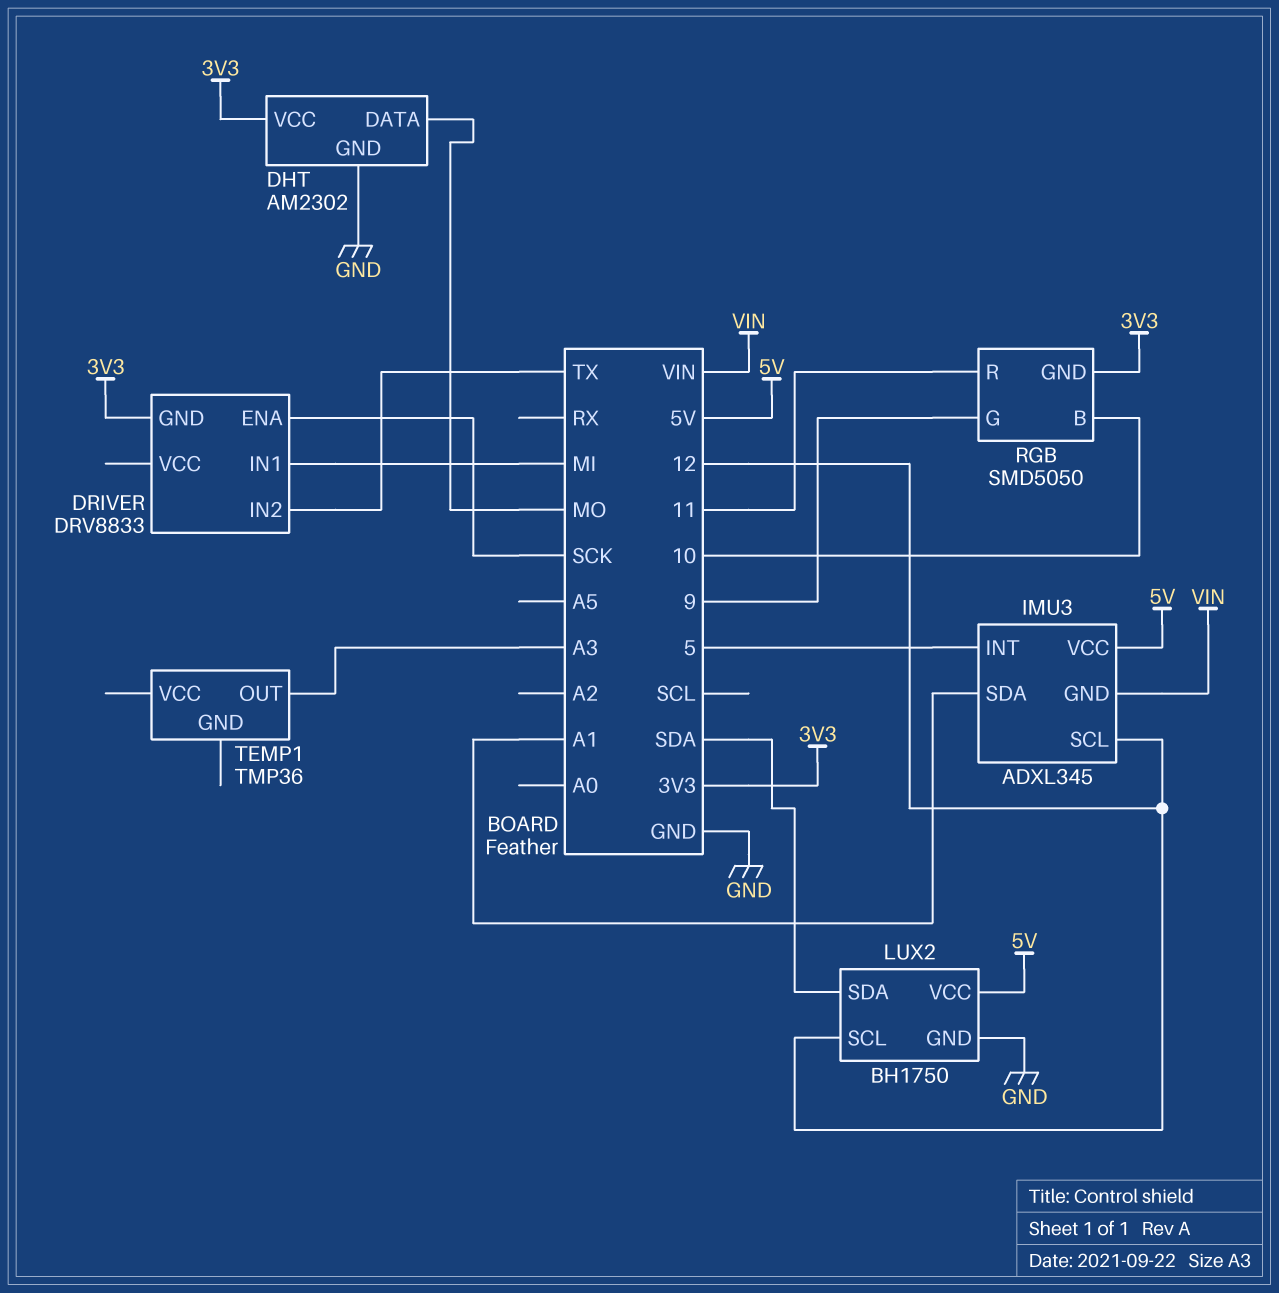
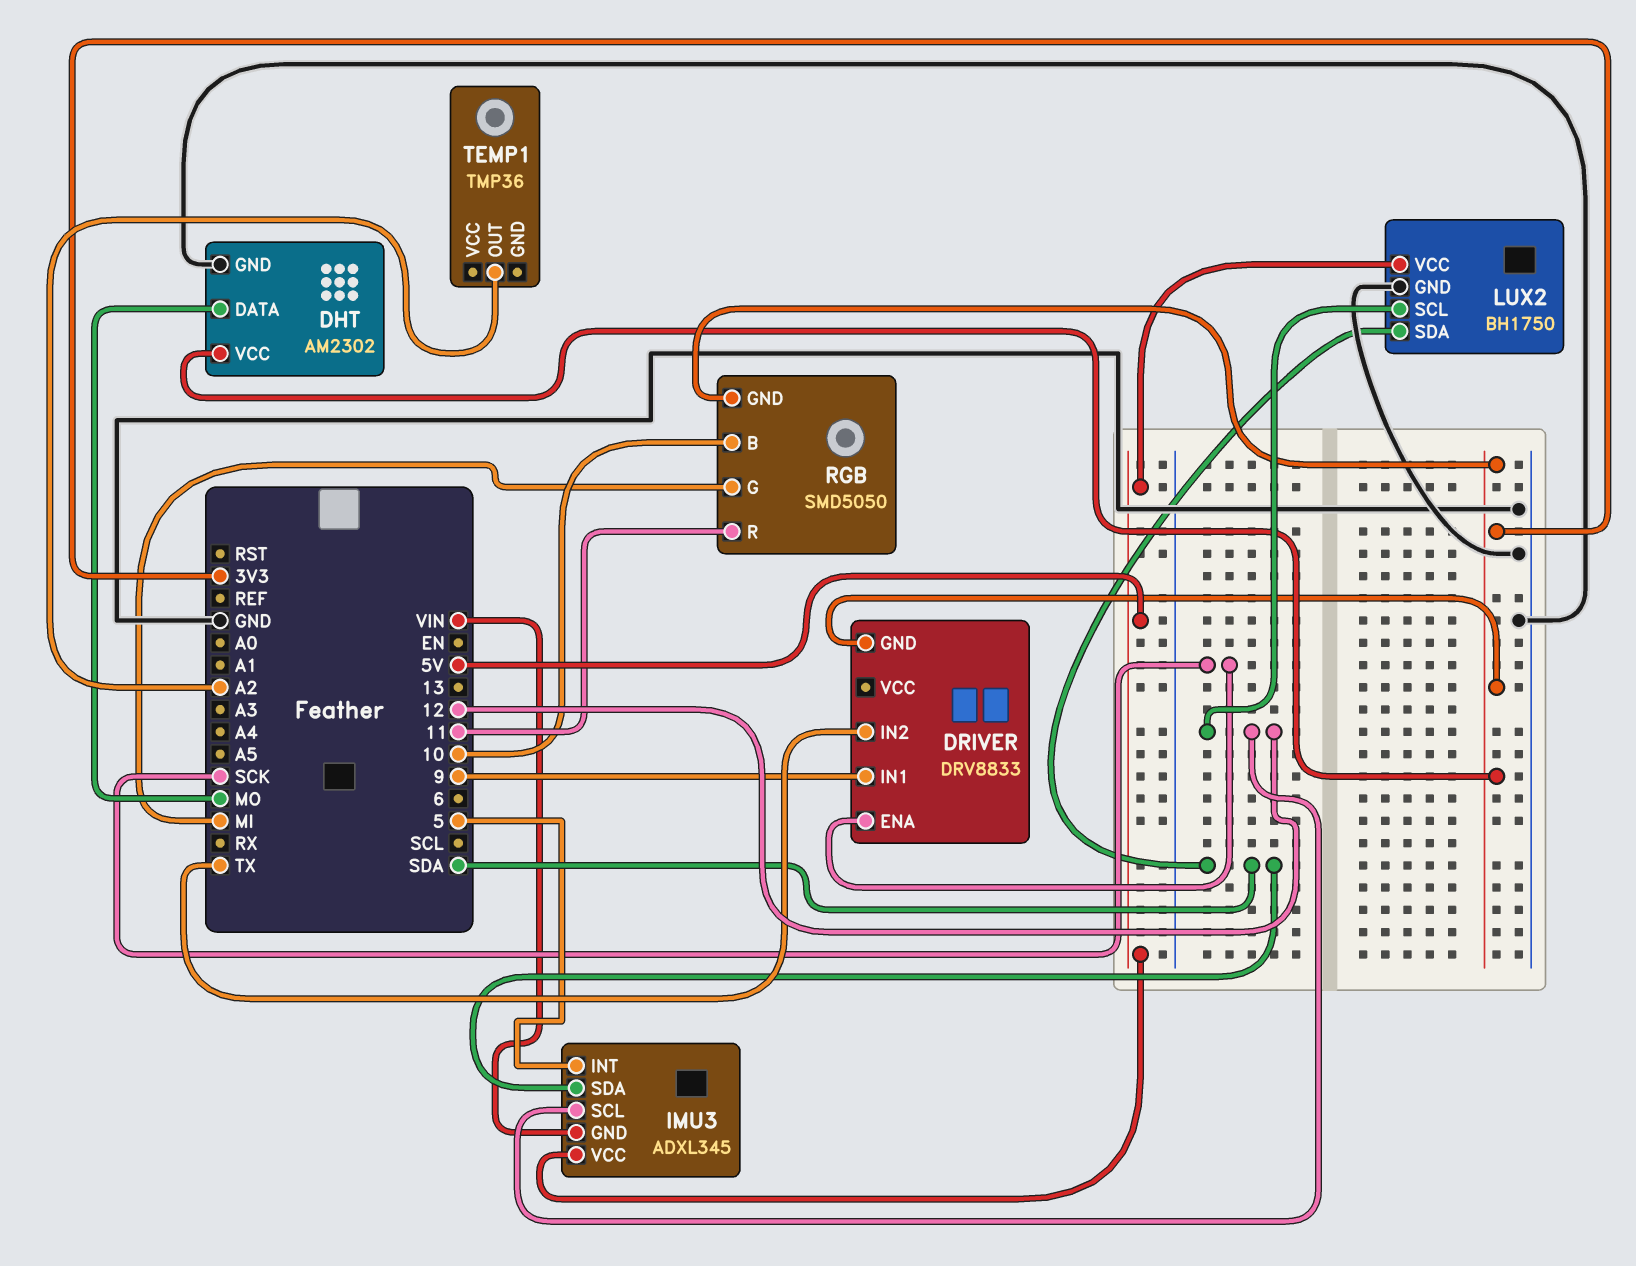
DRIVER pin IN1: MI -> 9
IMU3 pin SDA: A1 -> SDA
RGB pin G: 9 -> MI
TEMP1 pin OUT: A3 -> A2

